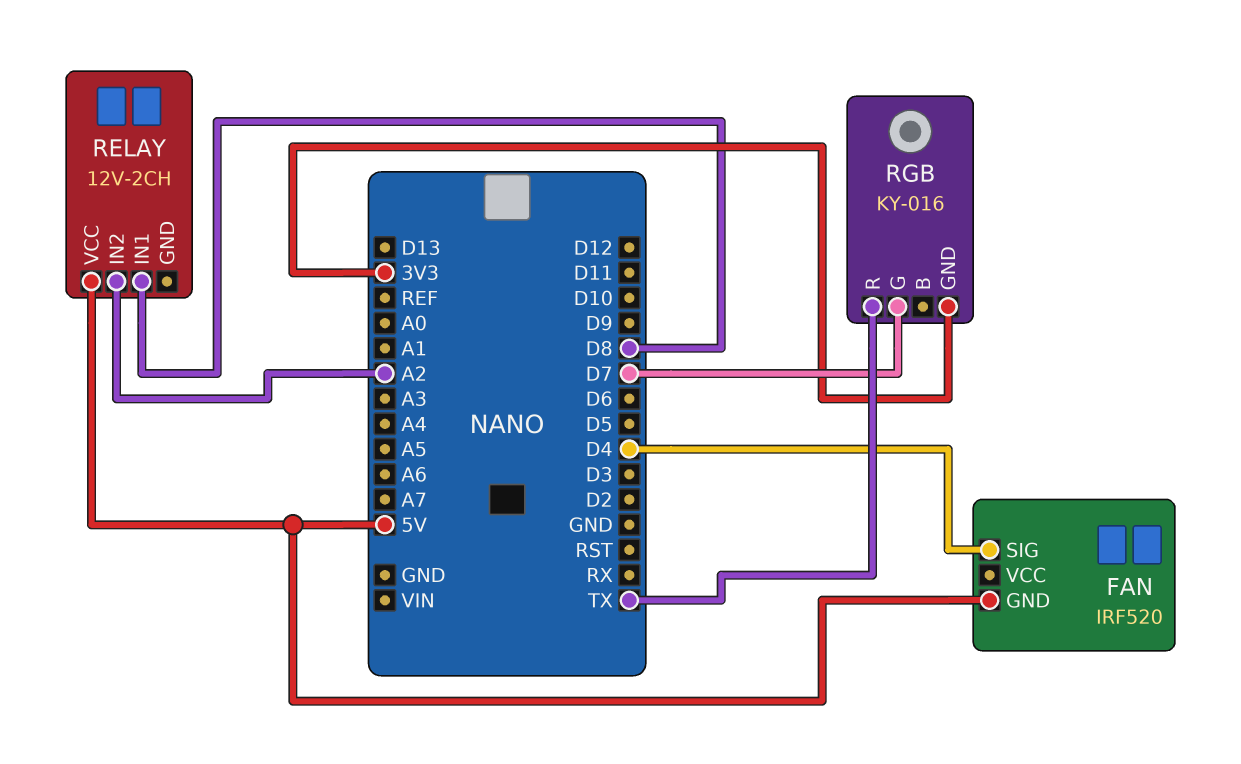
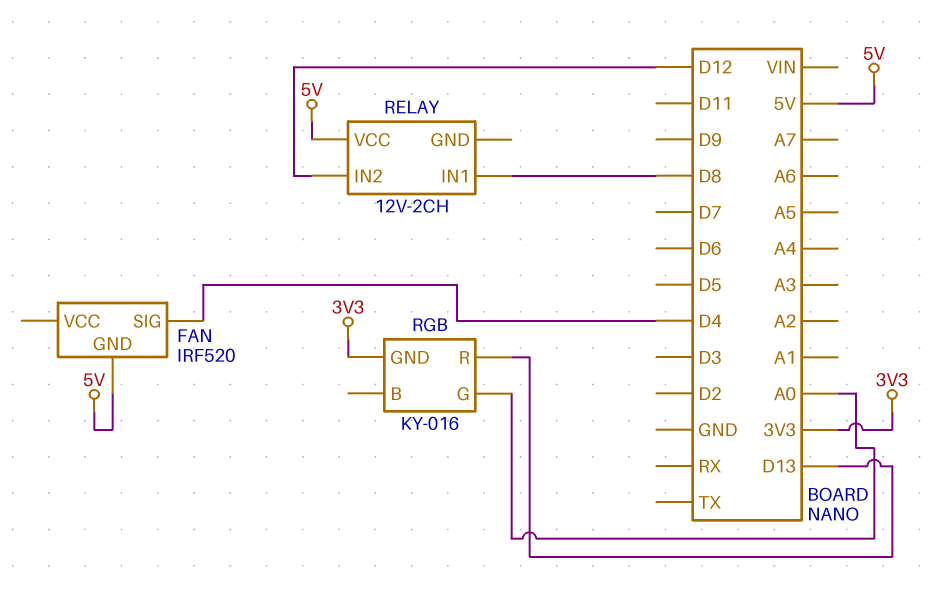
RELAY pin IN2: A2 -> D12
RGB pin G: D7 -> A0
RGB pin R: TX -> D13

